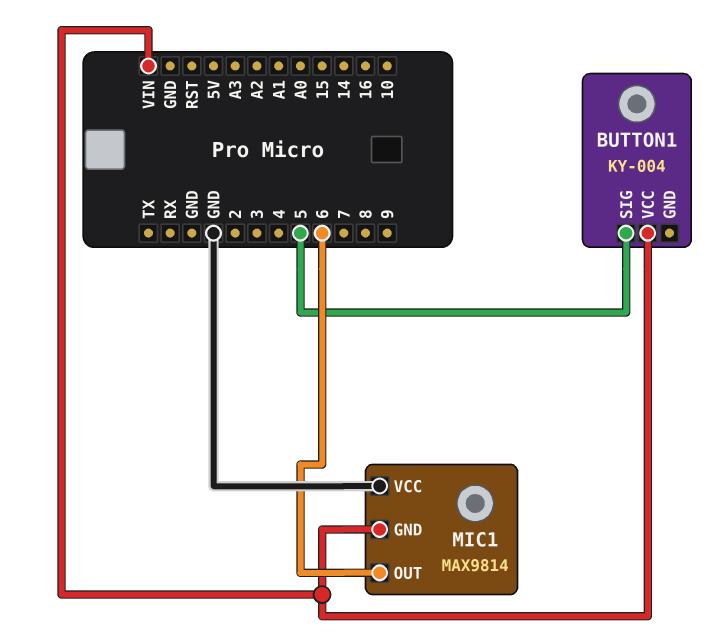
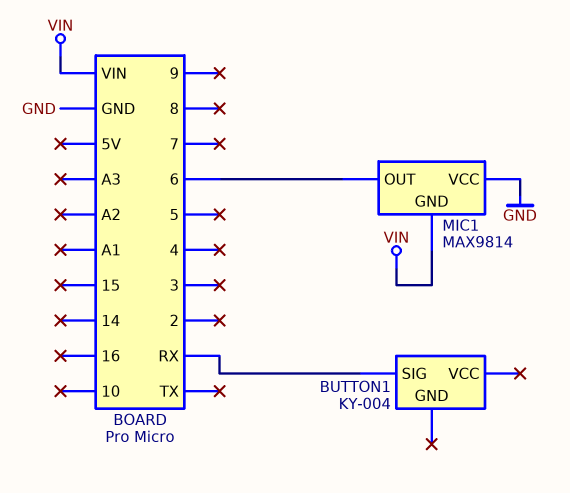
BUTTON1 pin SIG: 5 -> RX
BUTTON1 pin VCC: VIN -> none

